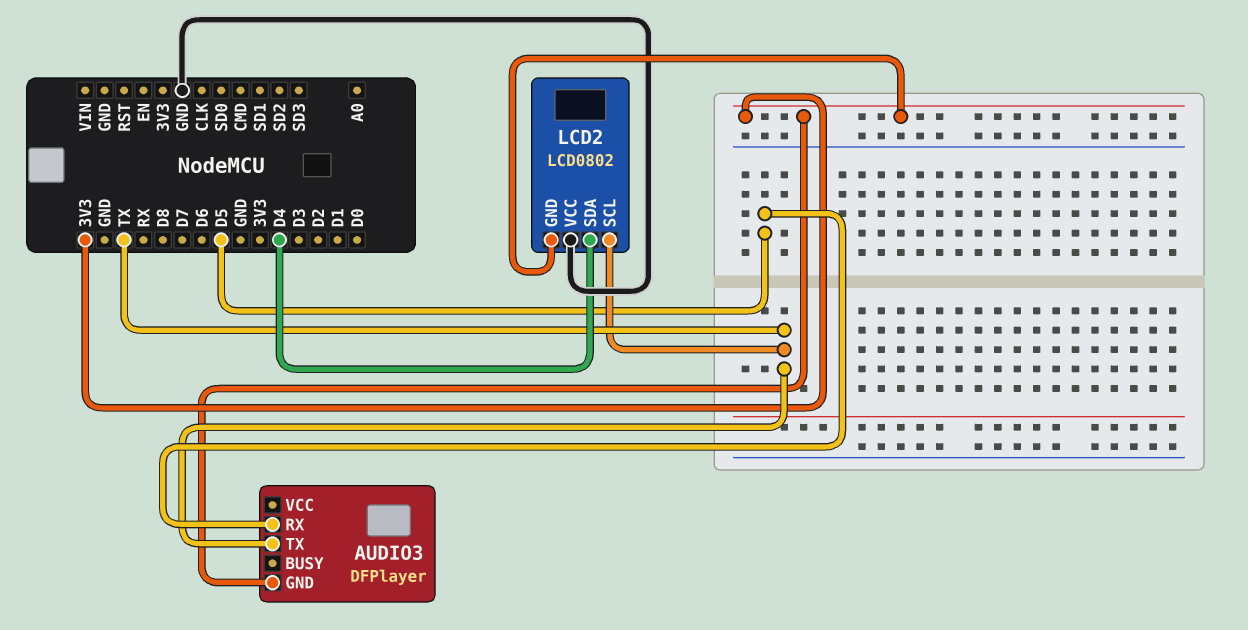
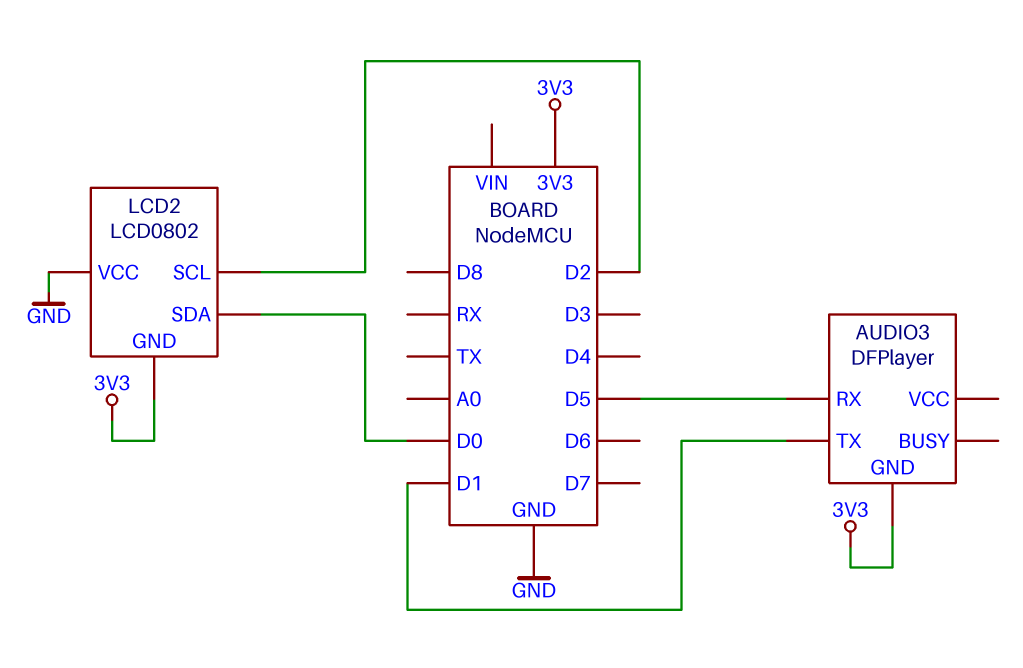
AUDIO3 pin TX: TX -> D1
LCD2 pin SCL: TX -> D2
LCD2 pin SDA: D4 -> D0

